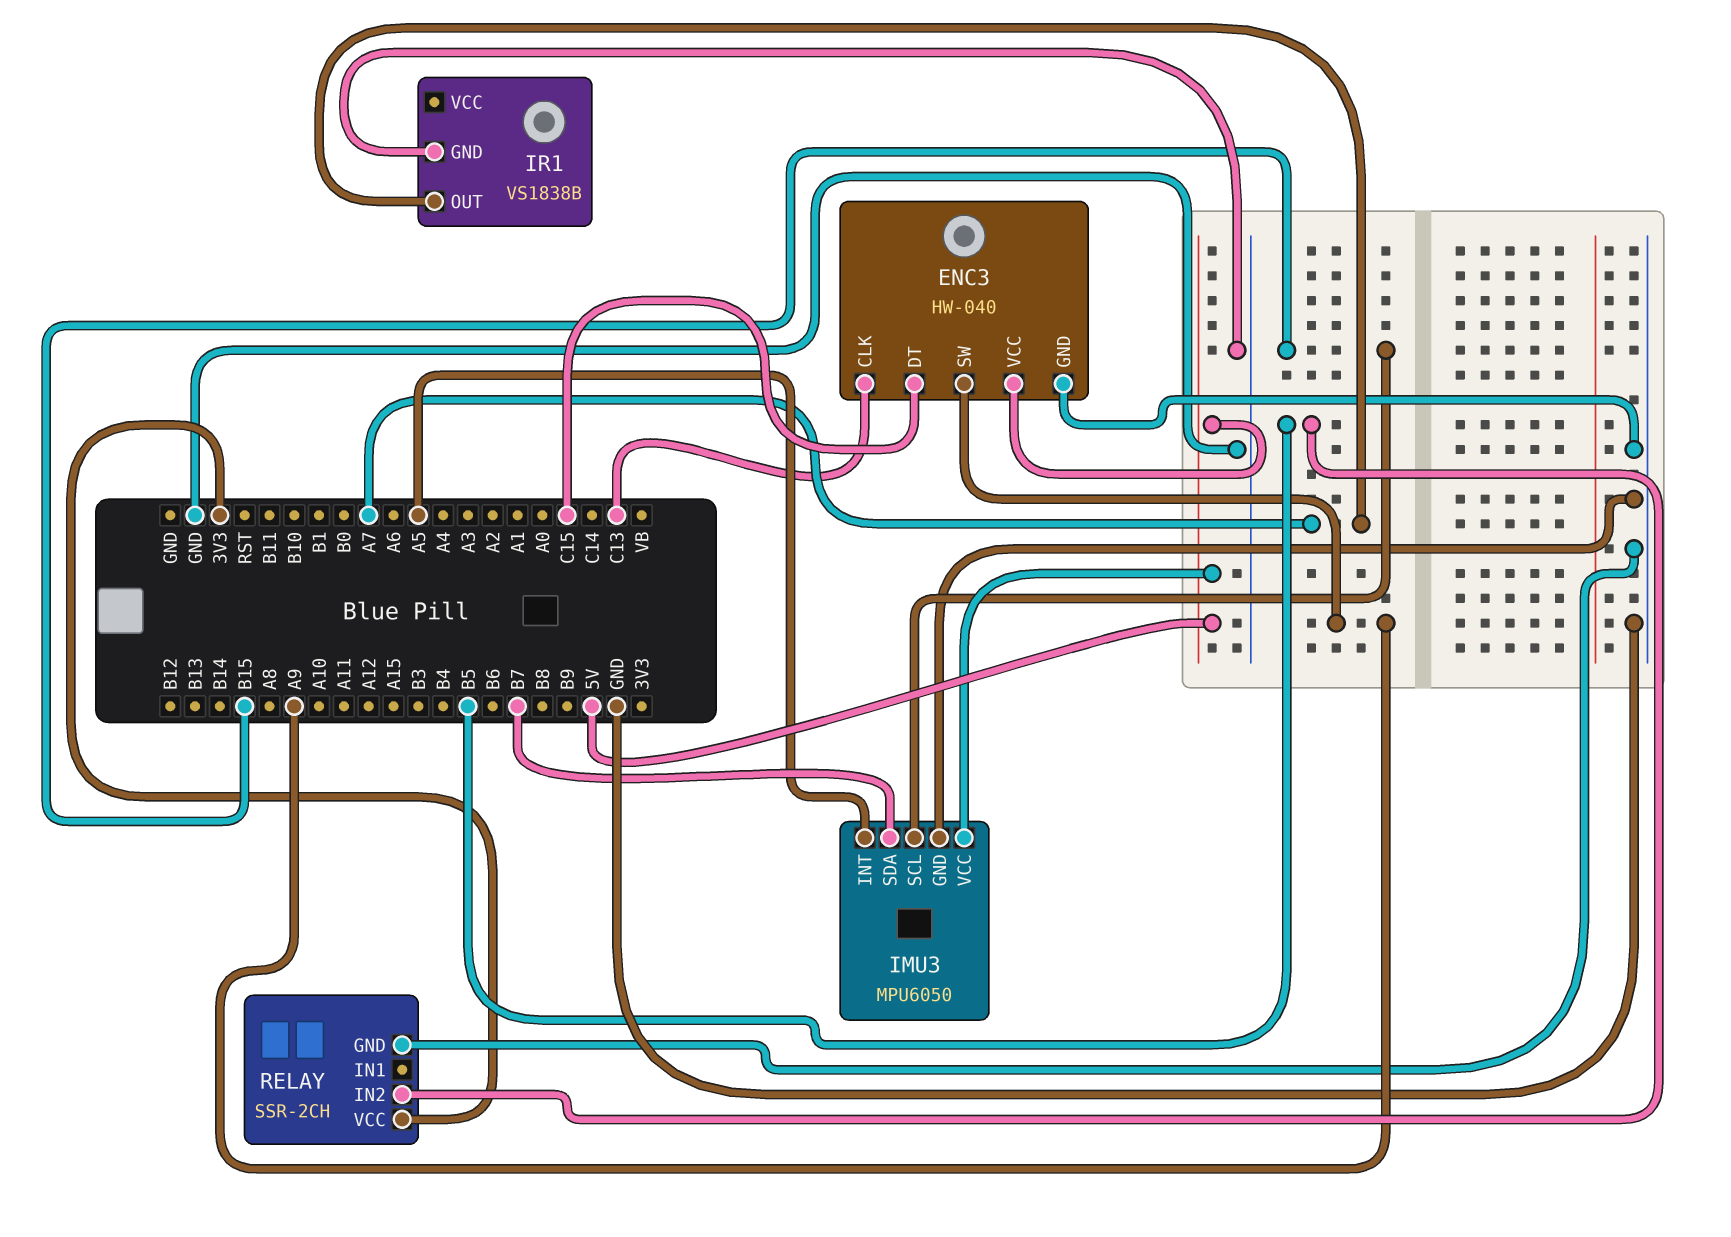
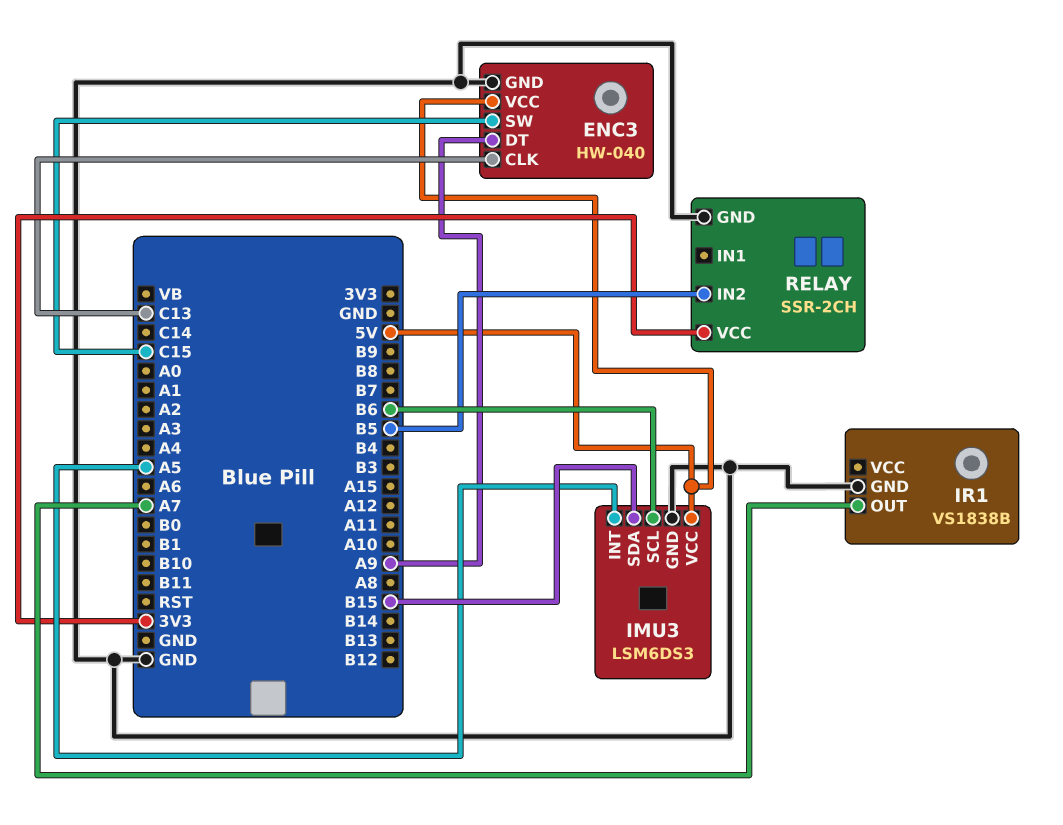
ENC3 pin DT: C15 -> A9
ENC3 pin SW: A9 -> C15
IMU3: MPU6050 -> LSM6DS3
IMU3 pin SCL: B15 -> B6
IMU3 pin SDA: B7 -> B15

